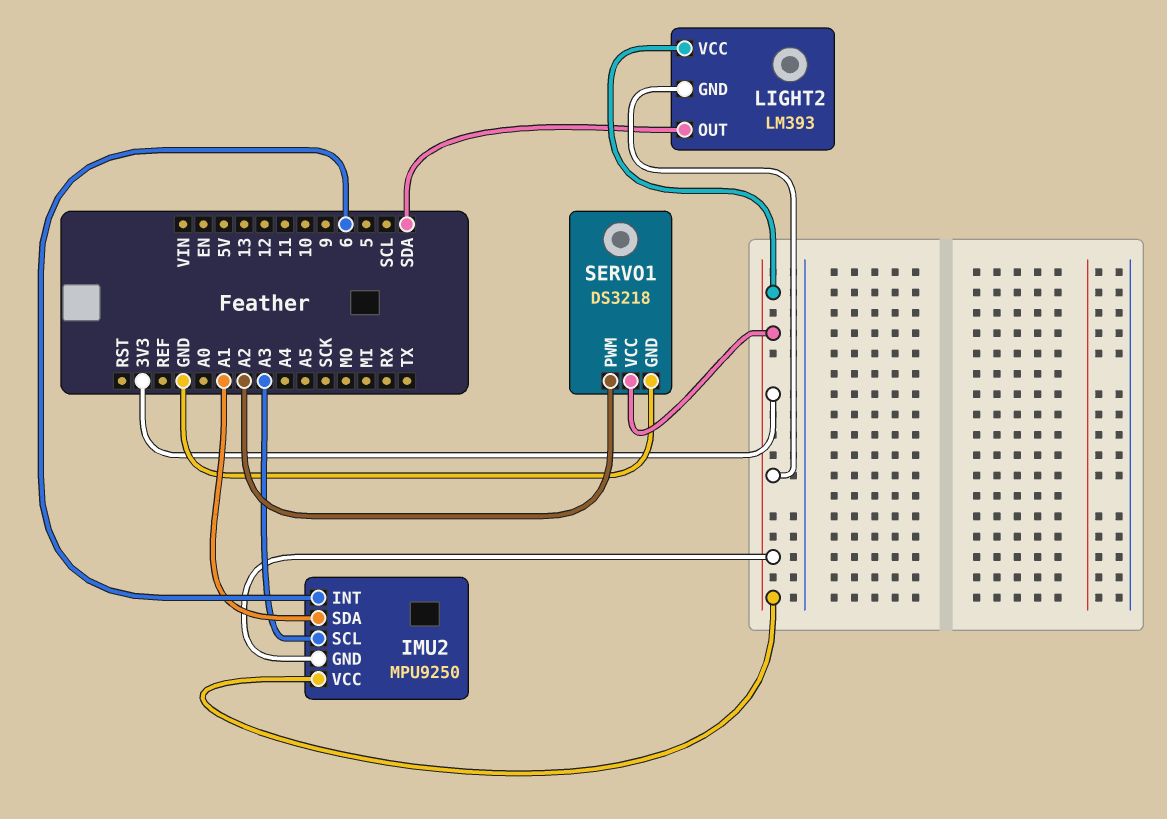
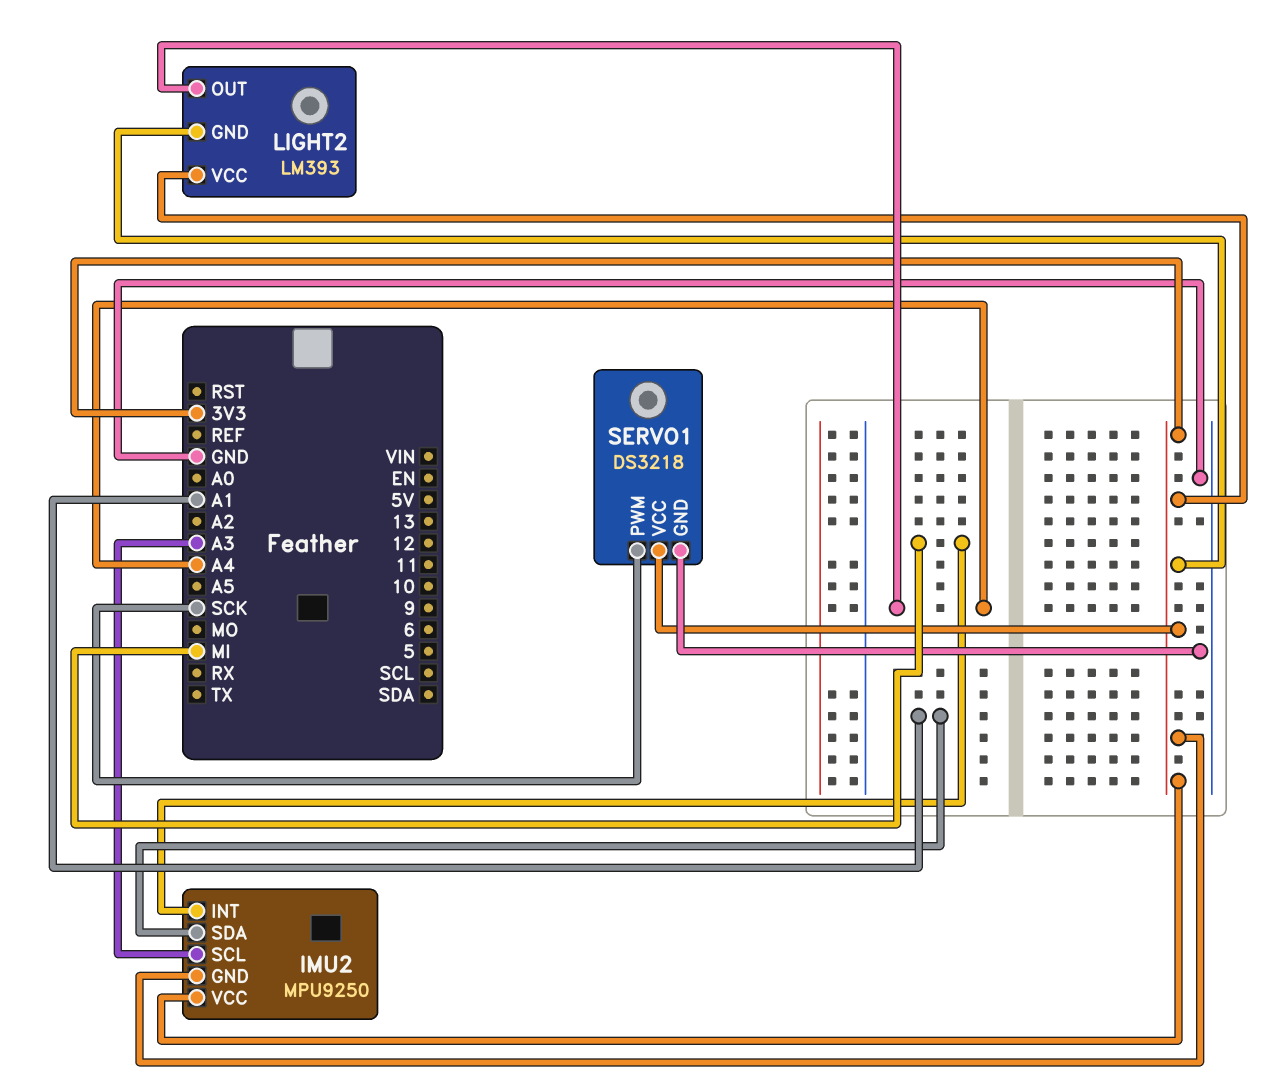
IMU2 pin INT: 6 -> MI
LIGHT2 pin OUT: SDA -> A4
SERVO1 pin PWM: A2 -> SCK

